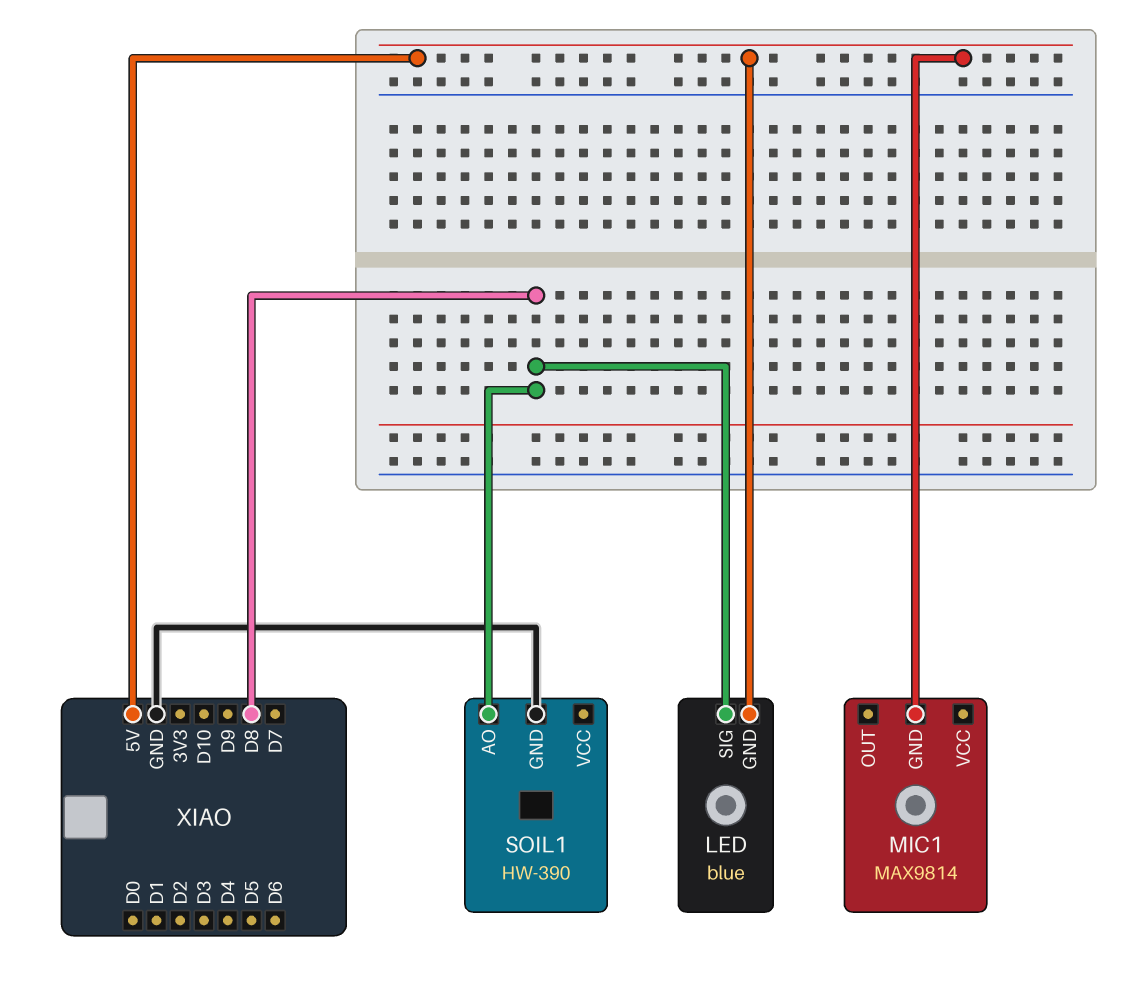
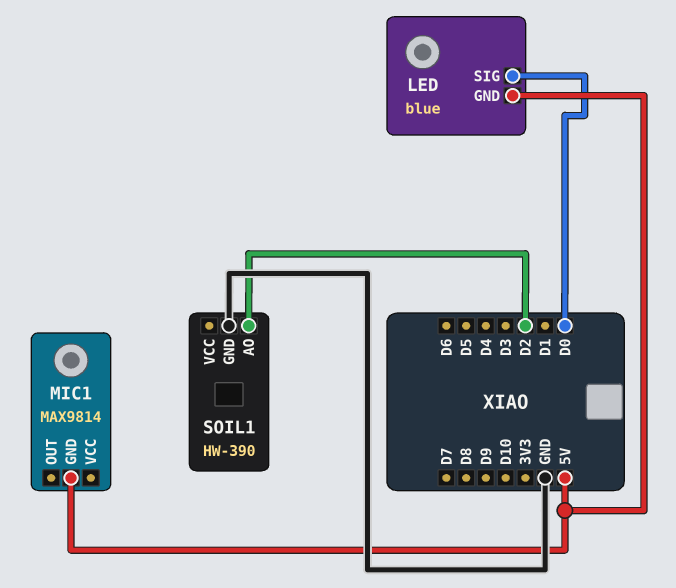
LED pin SIG: D8 -> D0
SOIL1 pin AO: D8 -> D2

